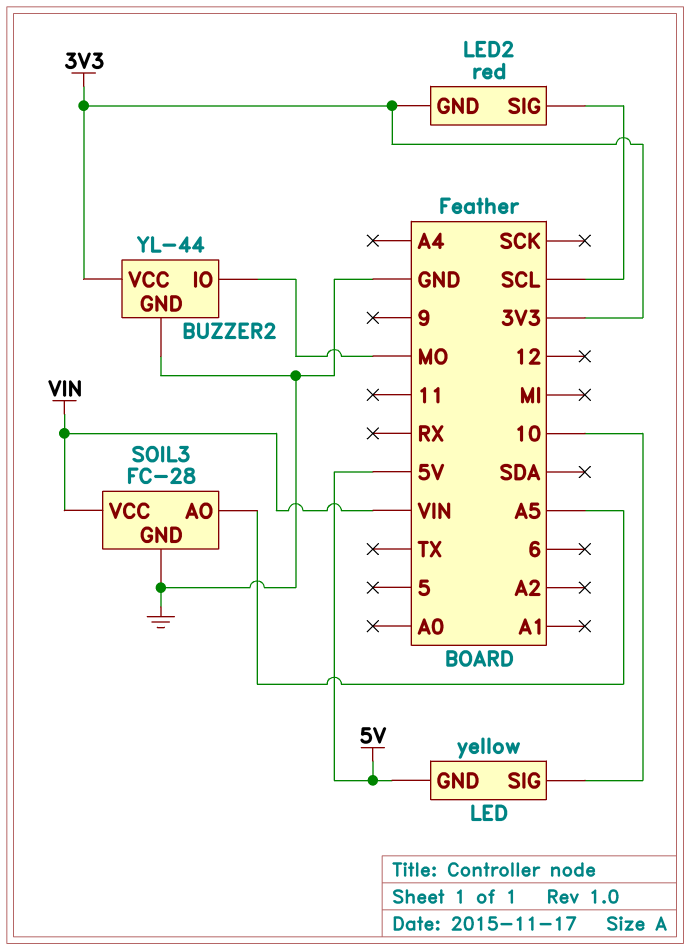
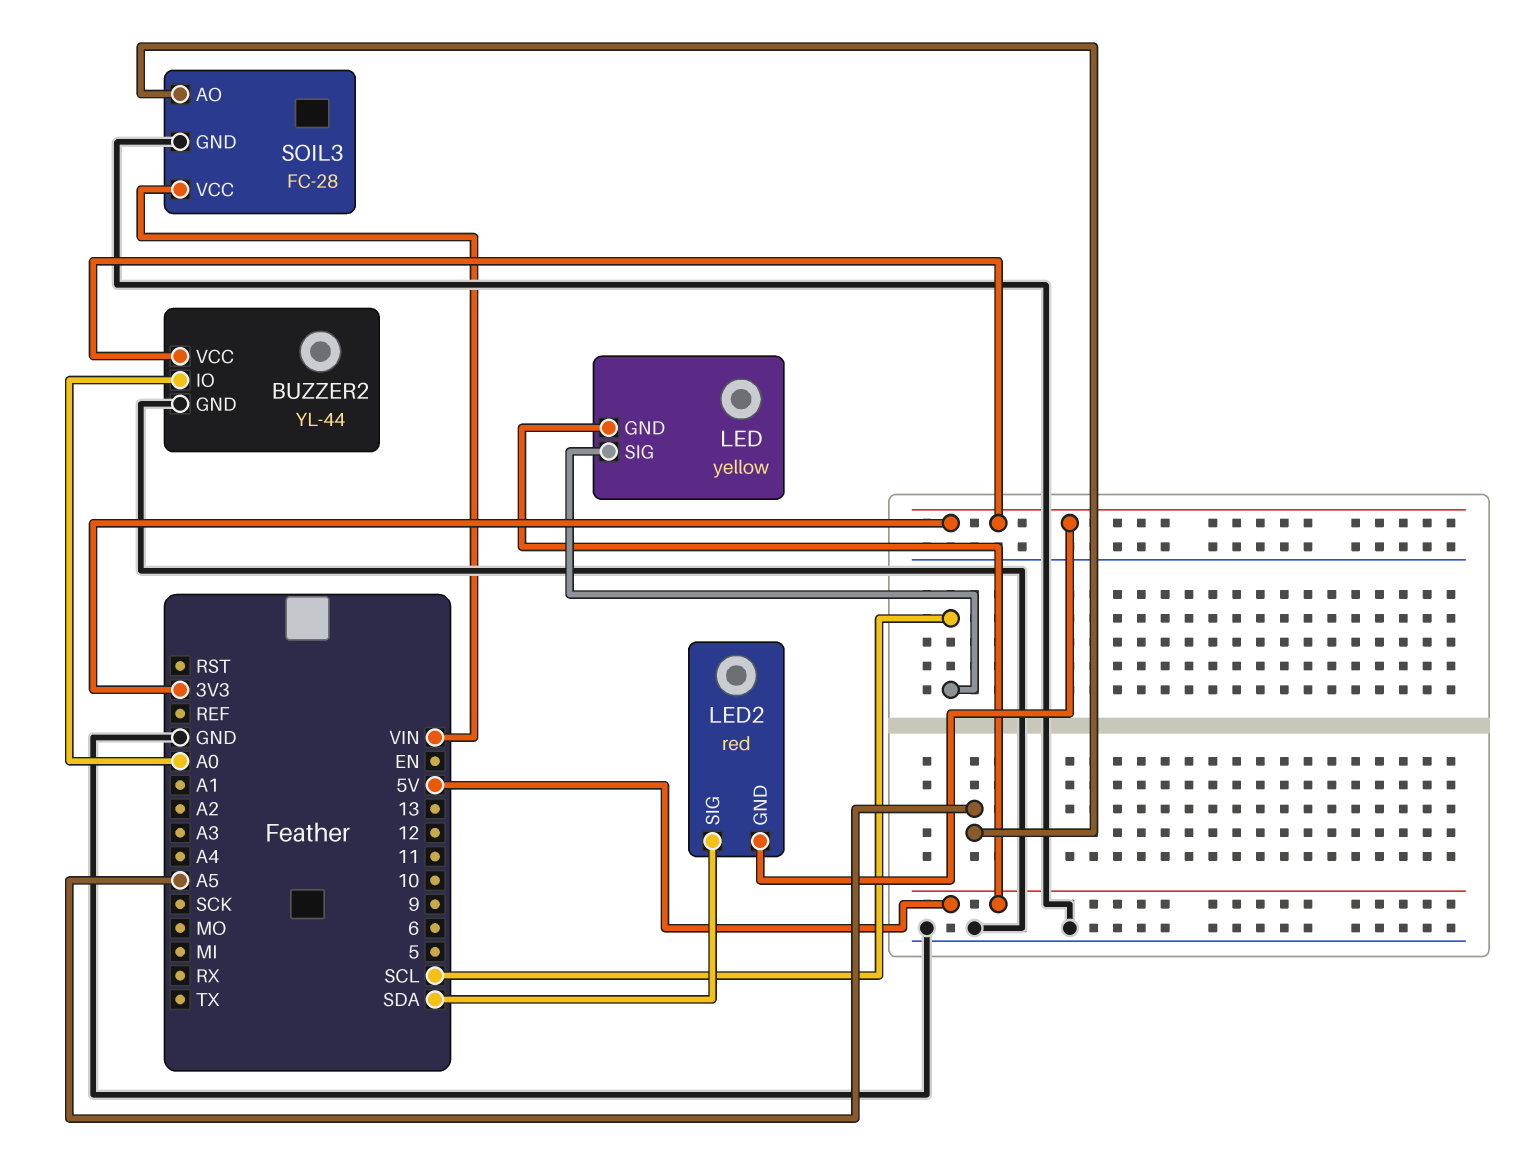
BUZZER2 pin IO: MO -> A0
LED pin SIG: 10 -> SCL
LED2 pin SIG: SCL -> SDA

